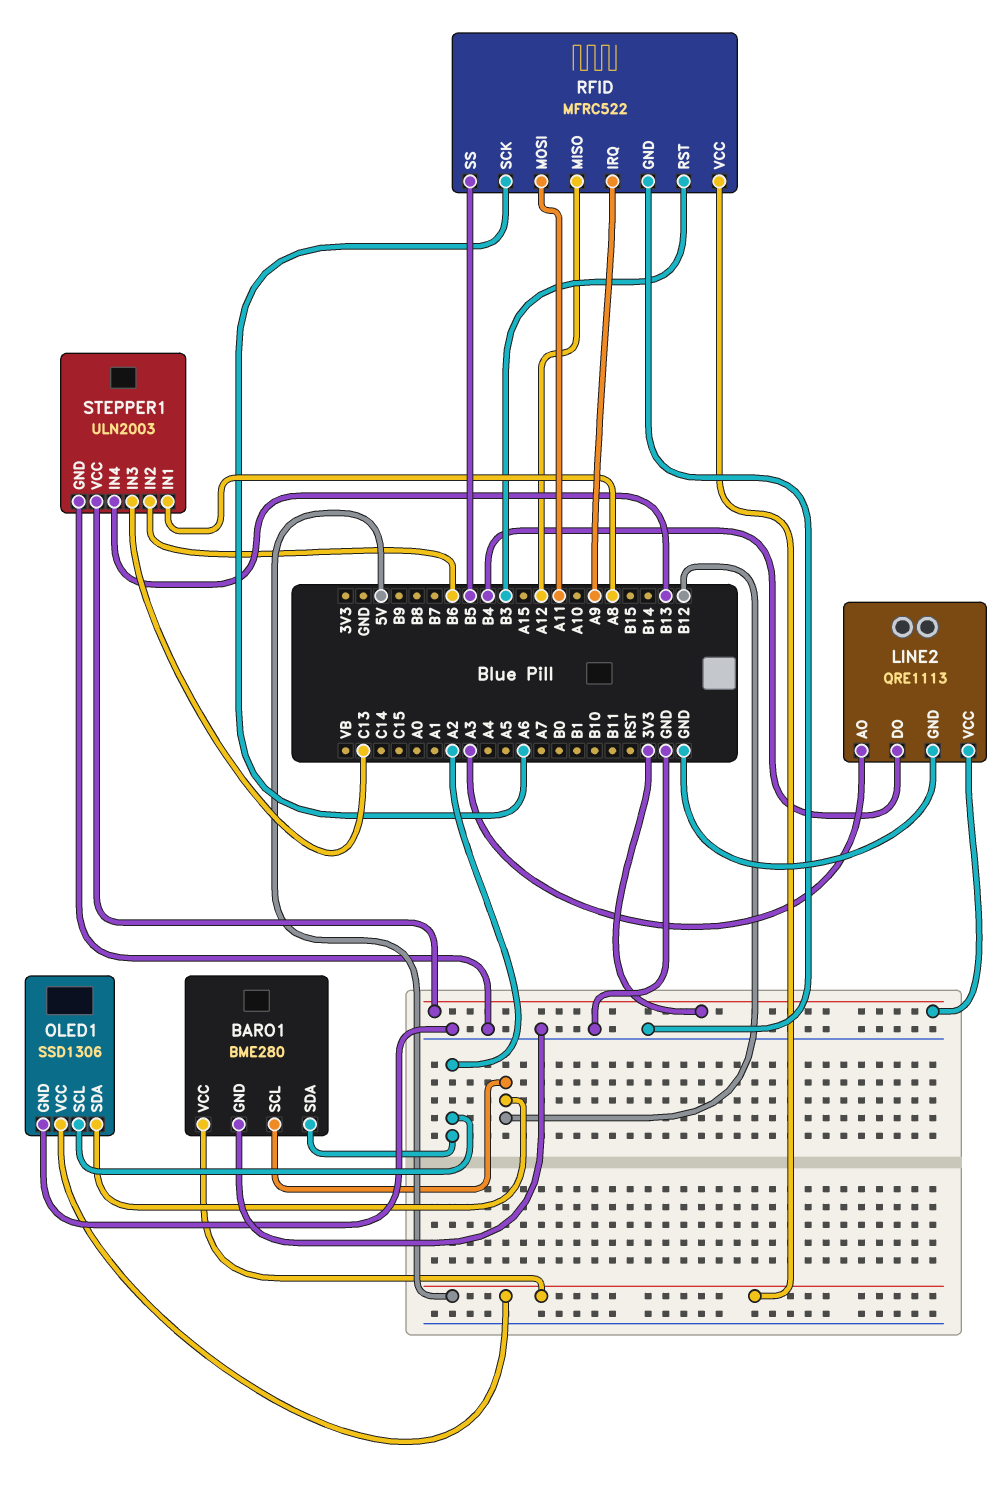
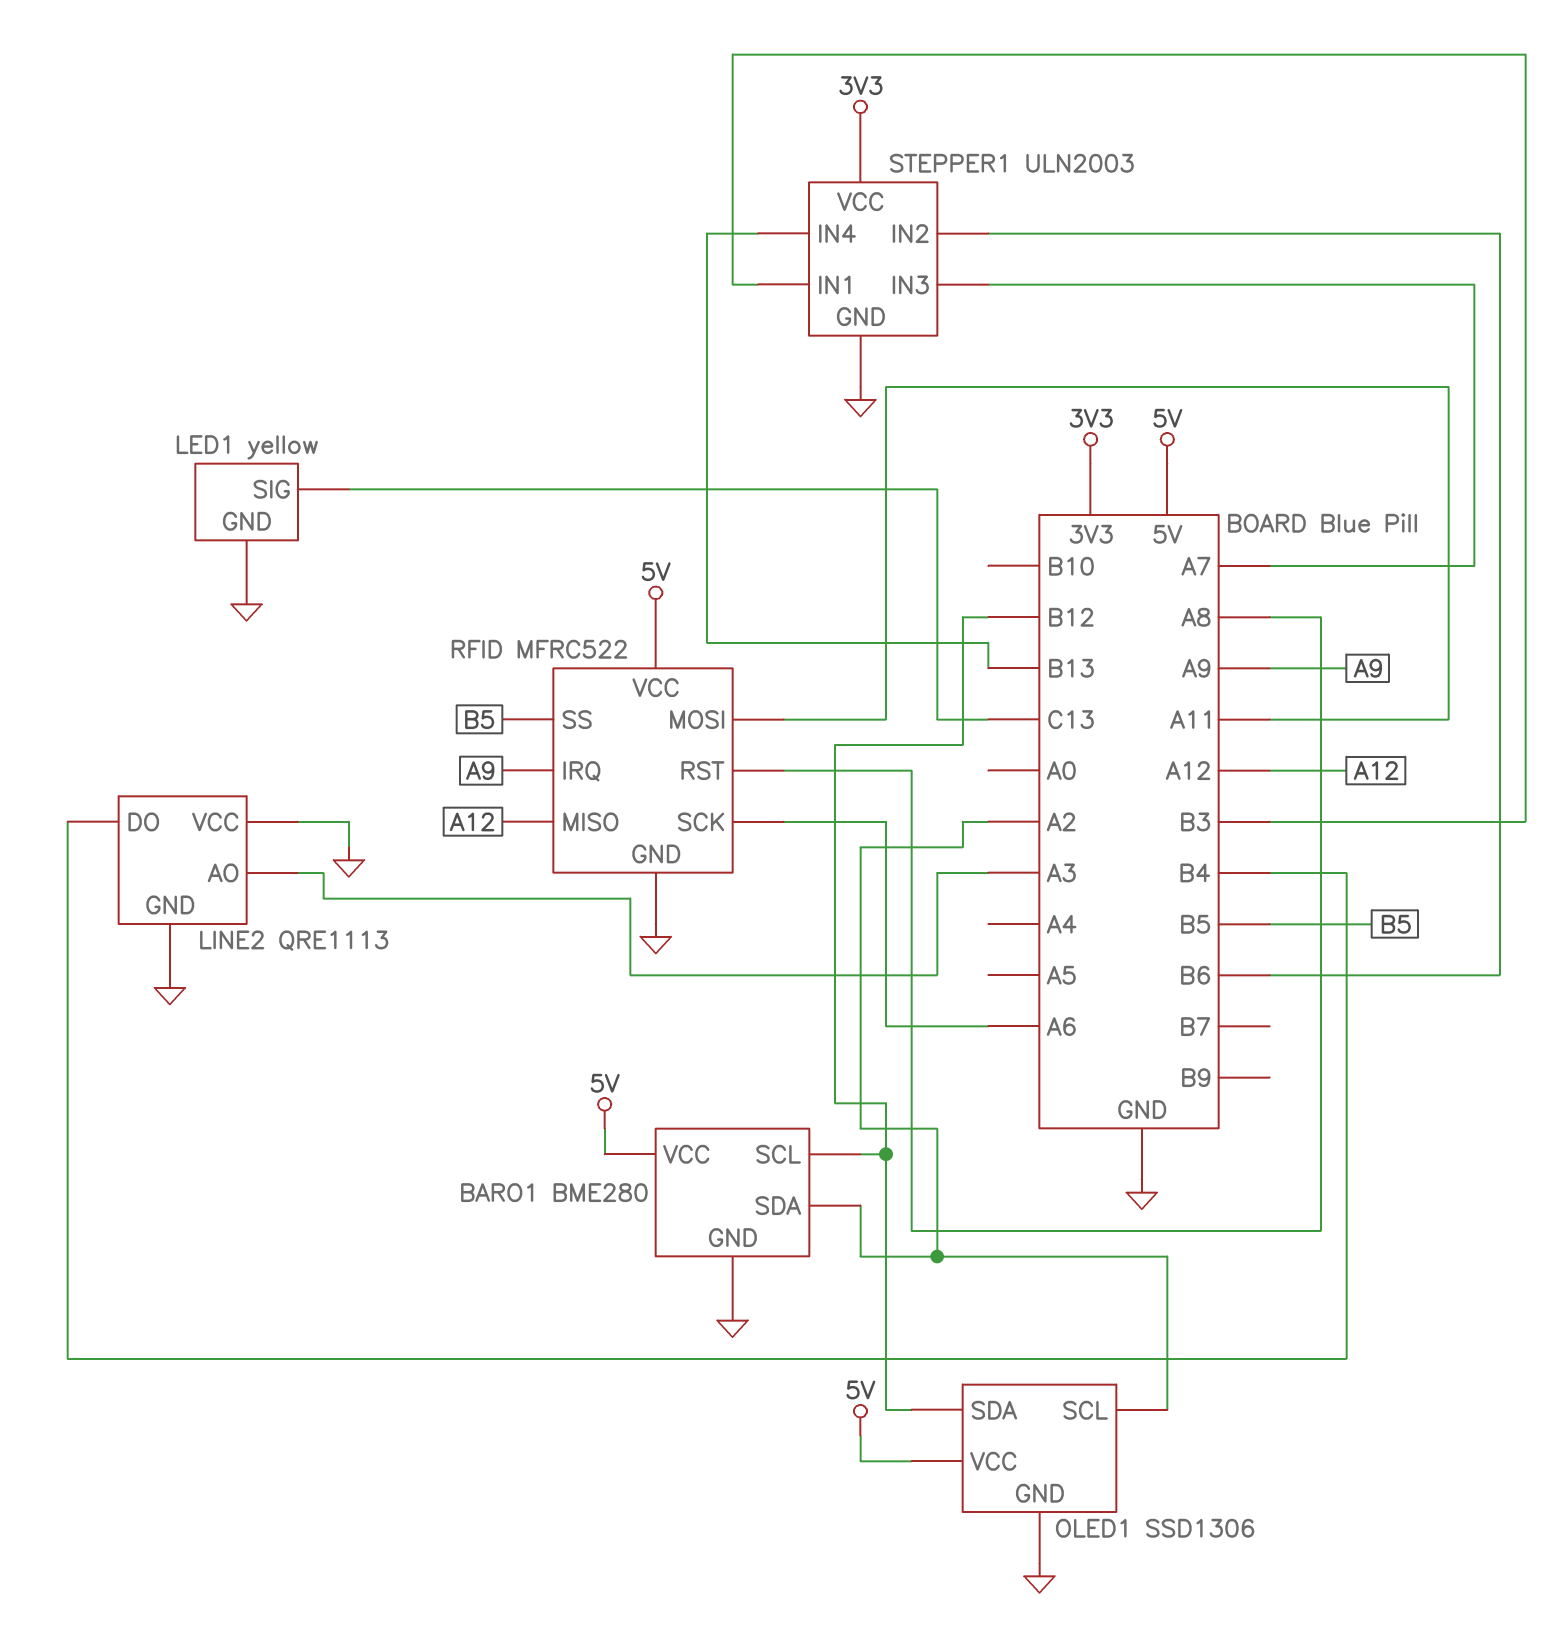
LED1: none -> yellow
LED1 pin GND: none -> GND
LED1 pin SIG: none -> C13
LINE2 pin VCC: 3V3 -> GND
RFID pin RST: B3 -> A8
STEPPER1 pin IN1: A8 -> B3
STEPPER1 pin IN3: C13 -> A7

